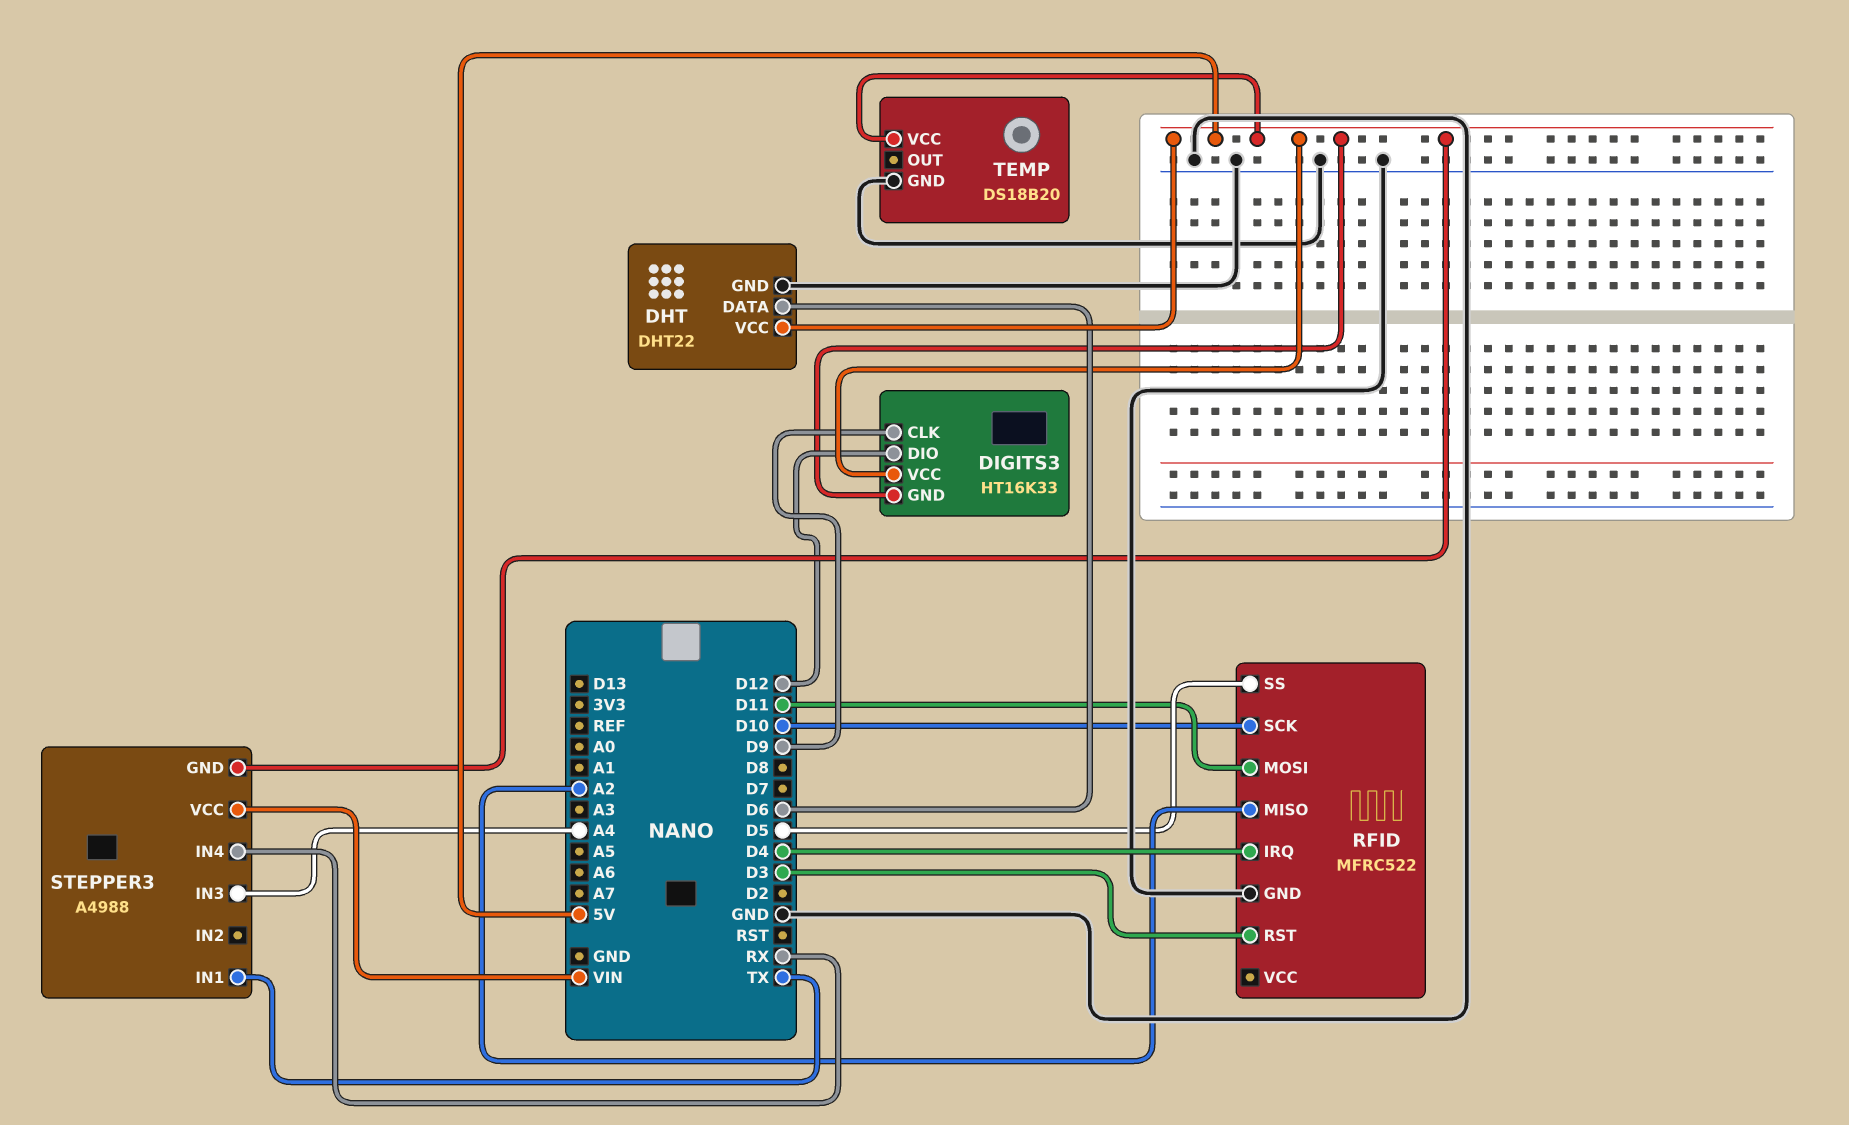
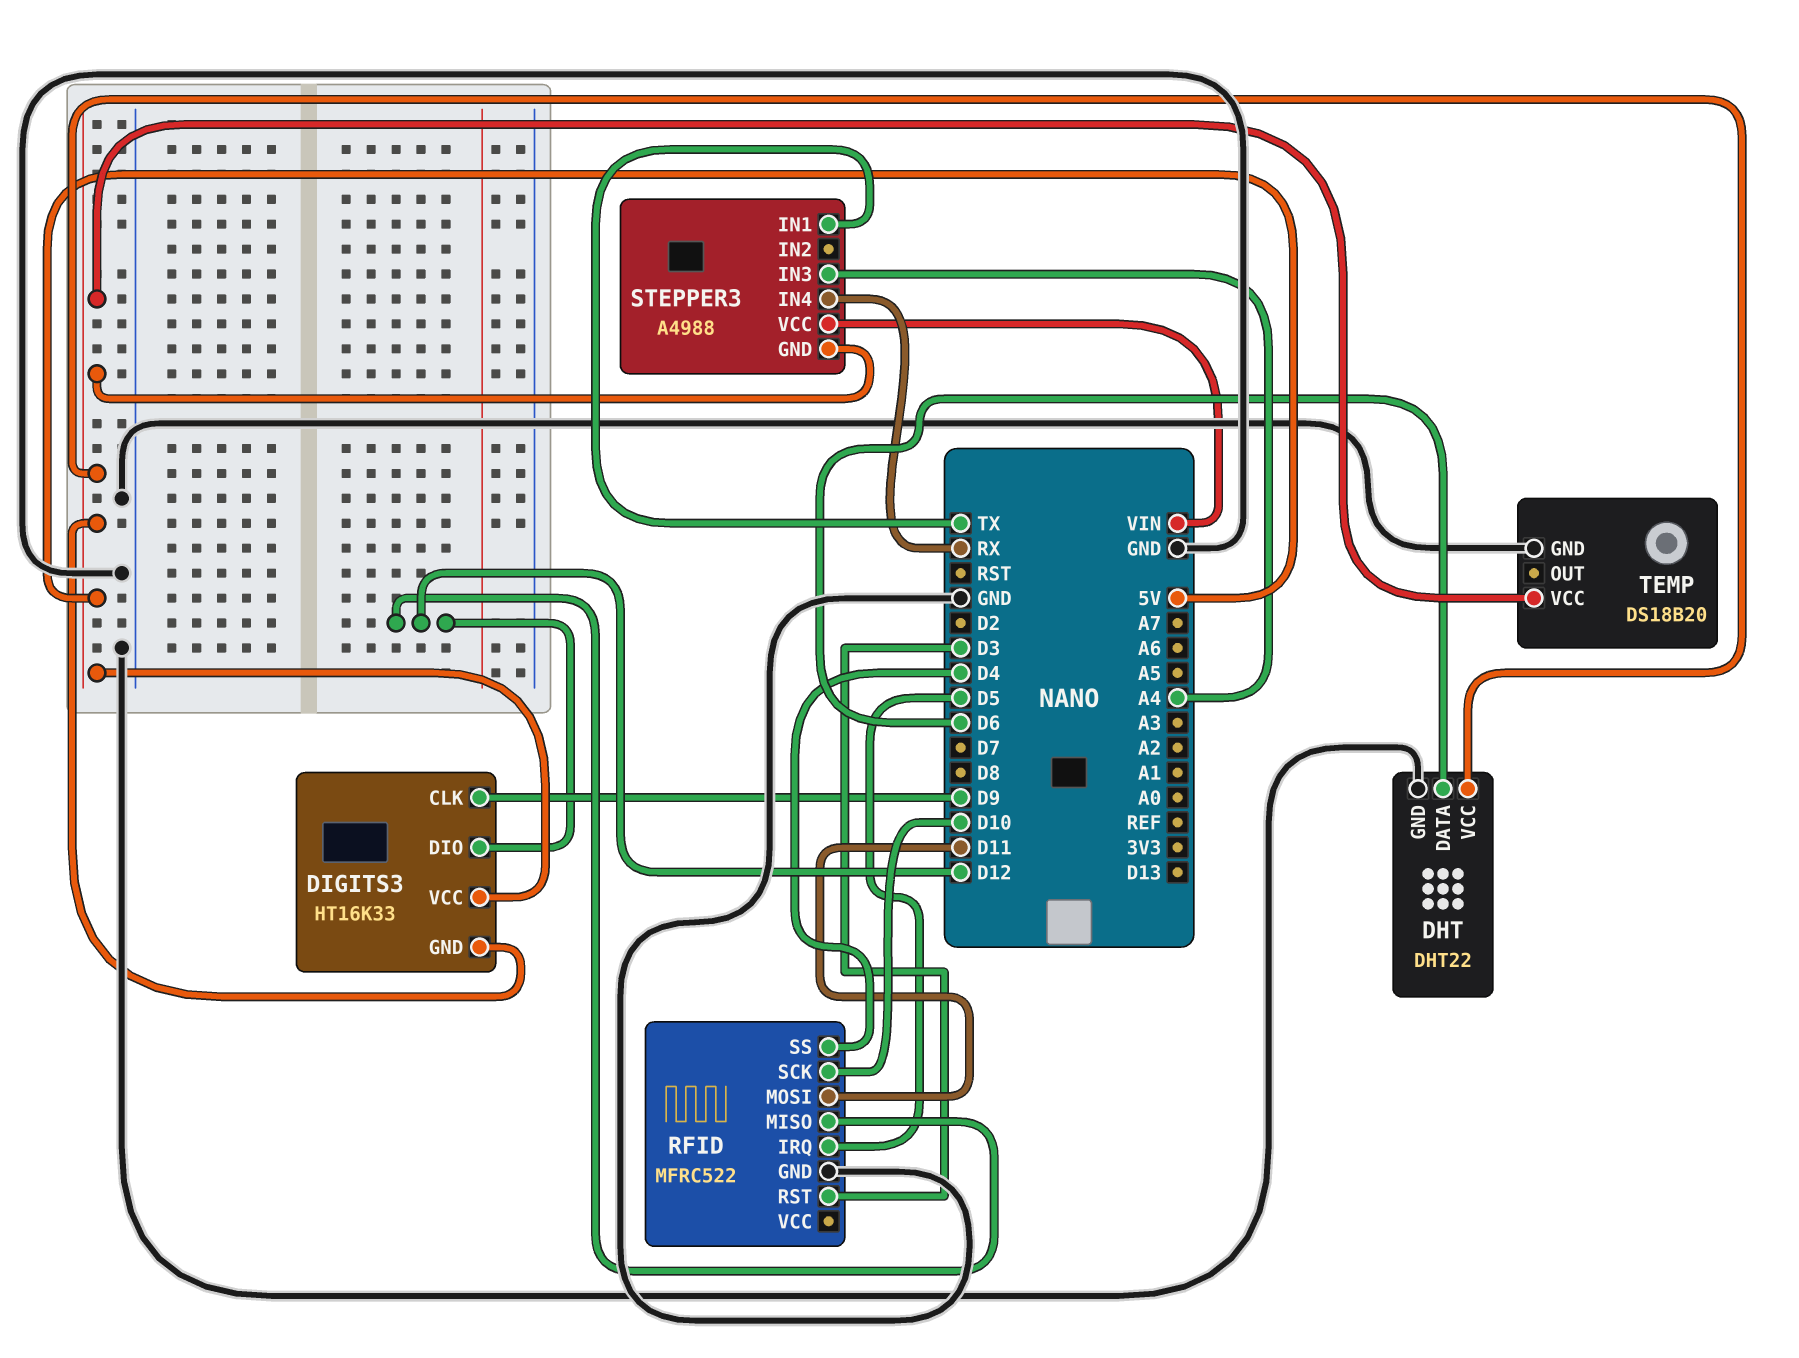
RFID pin IRQ: D4 -> D5
RFID pin MISO: A2 -> D12
RFID pin SS: D5 -> D4

